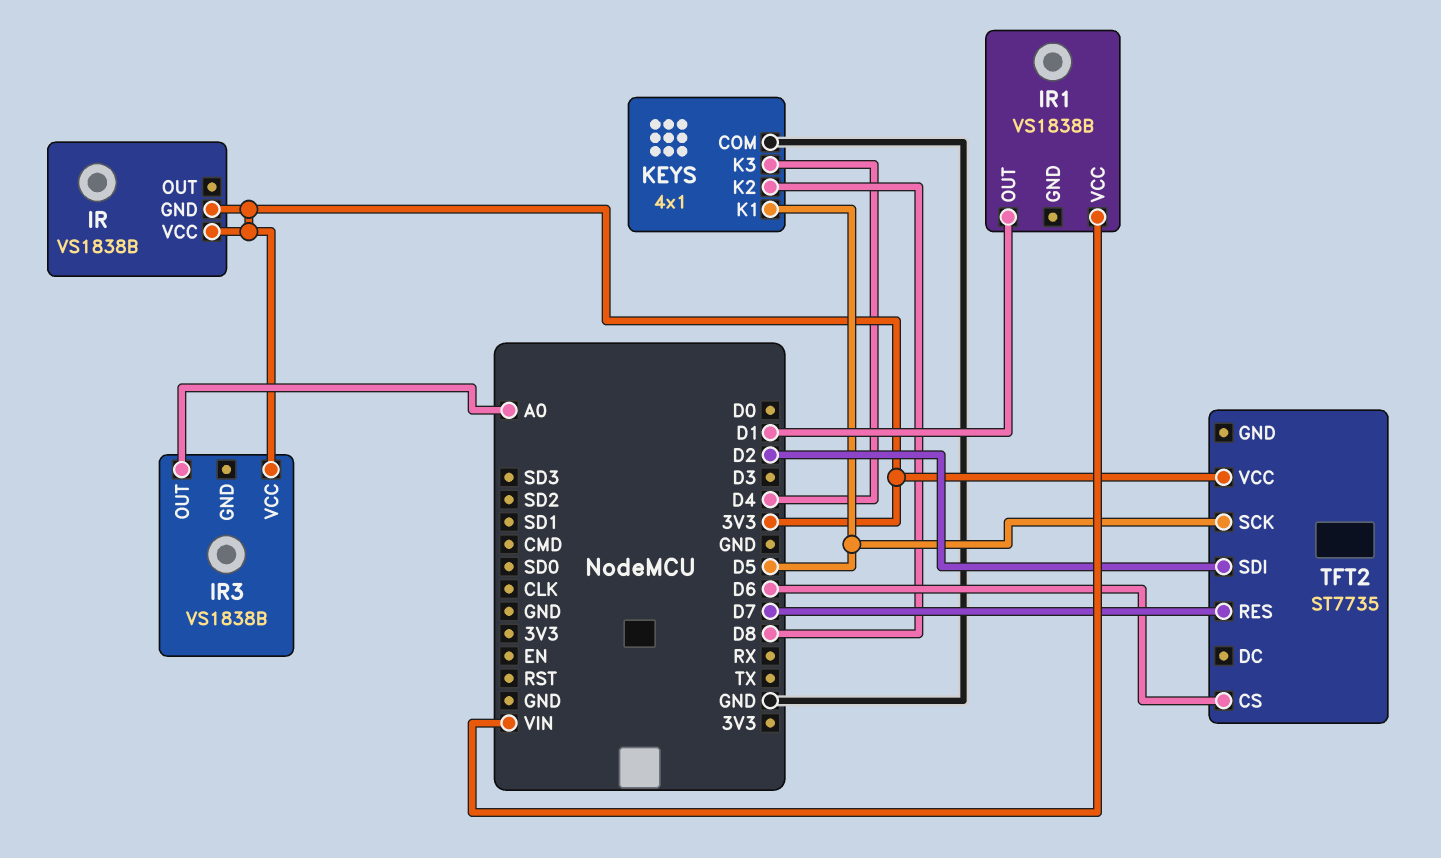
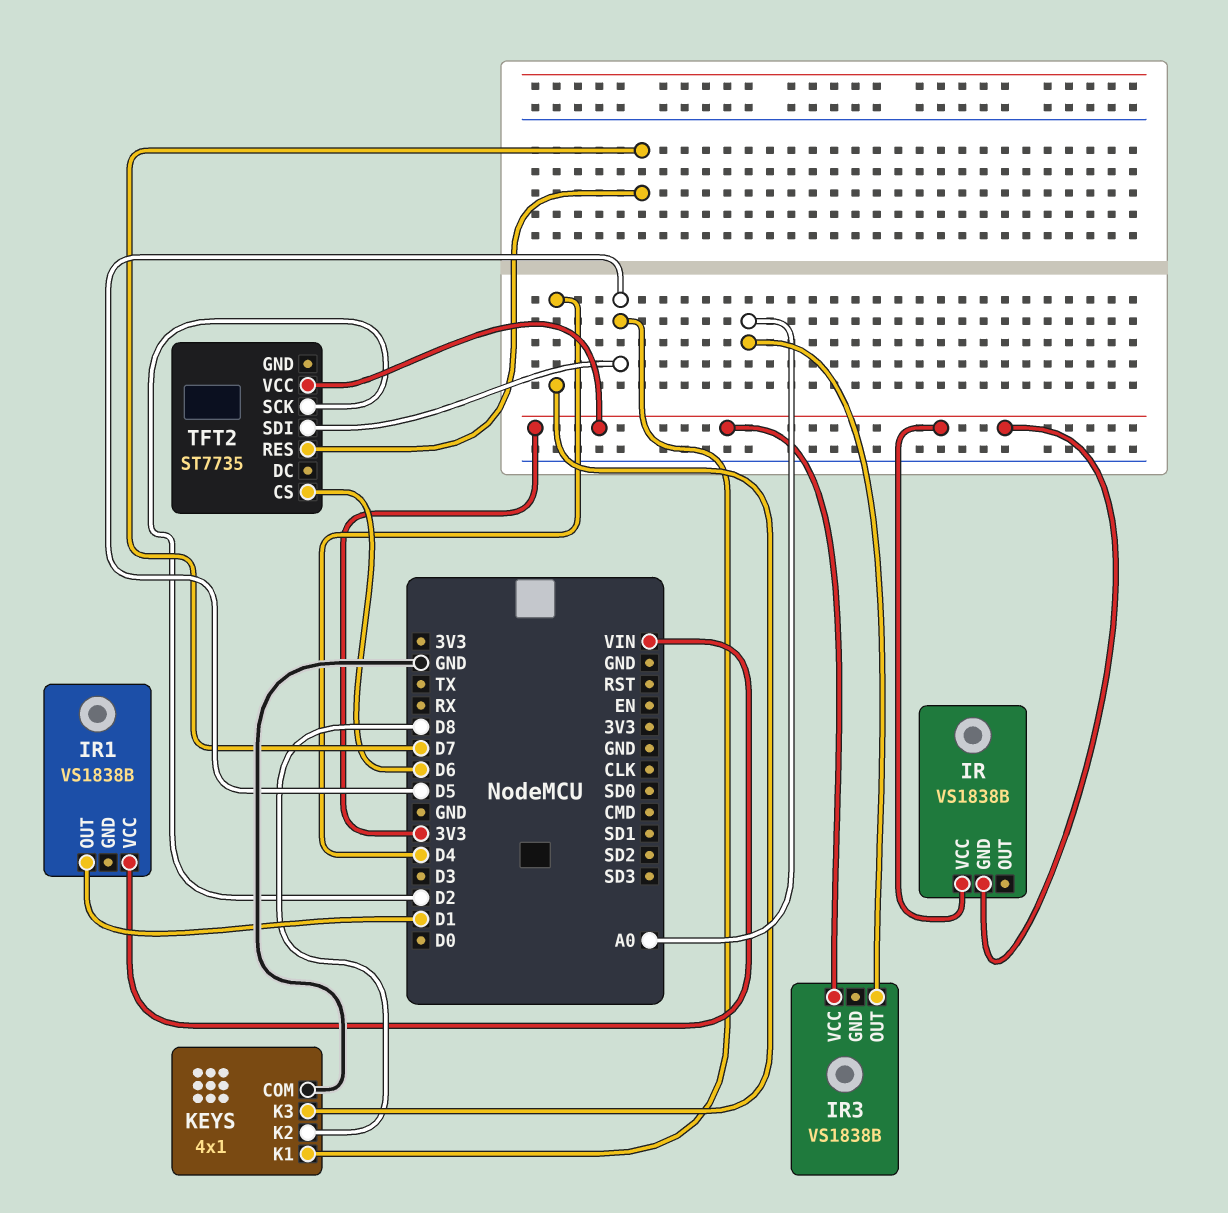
TFT2 pin SCK: D5 -> D2
TFT2 pin SDI: D2 -> D5

